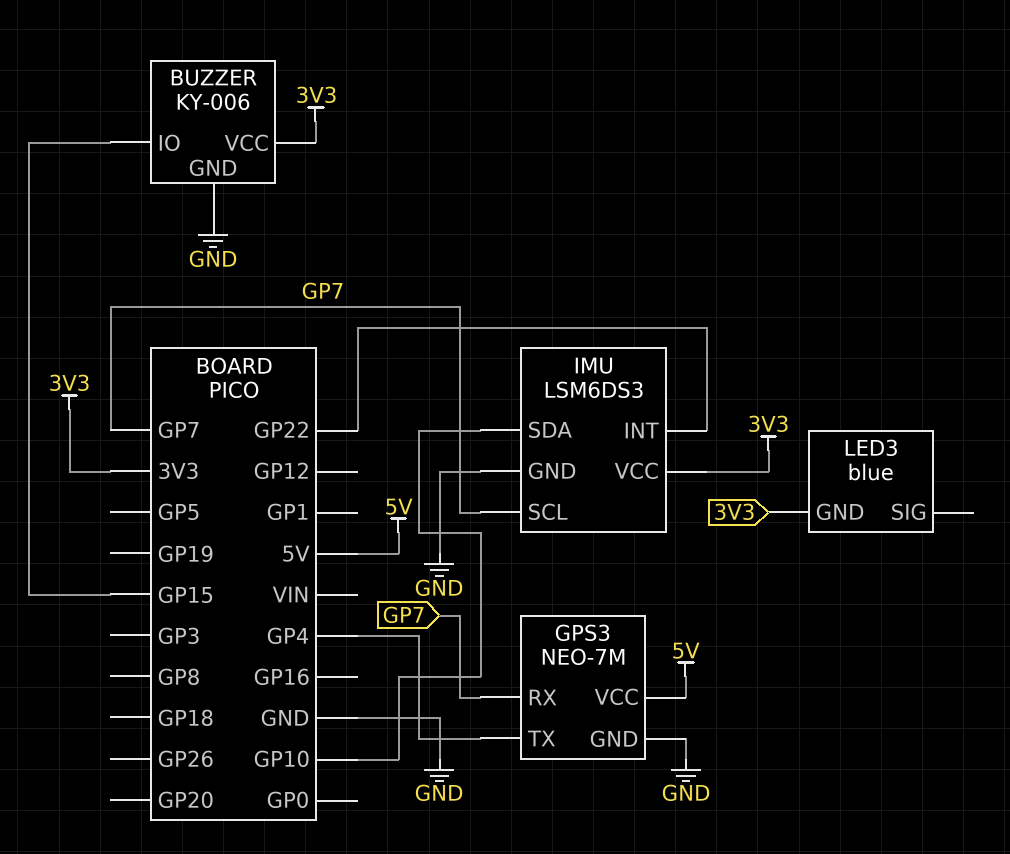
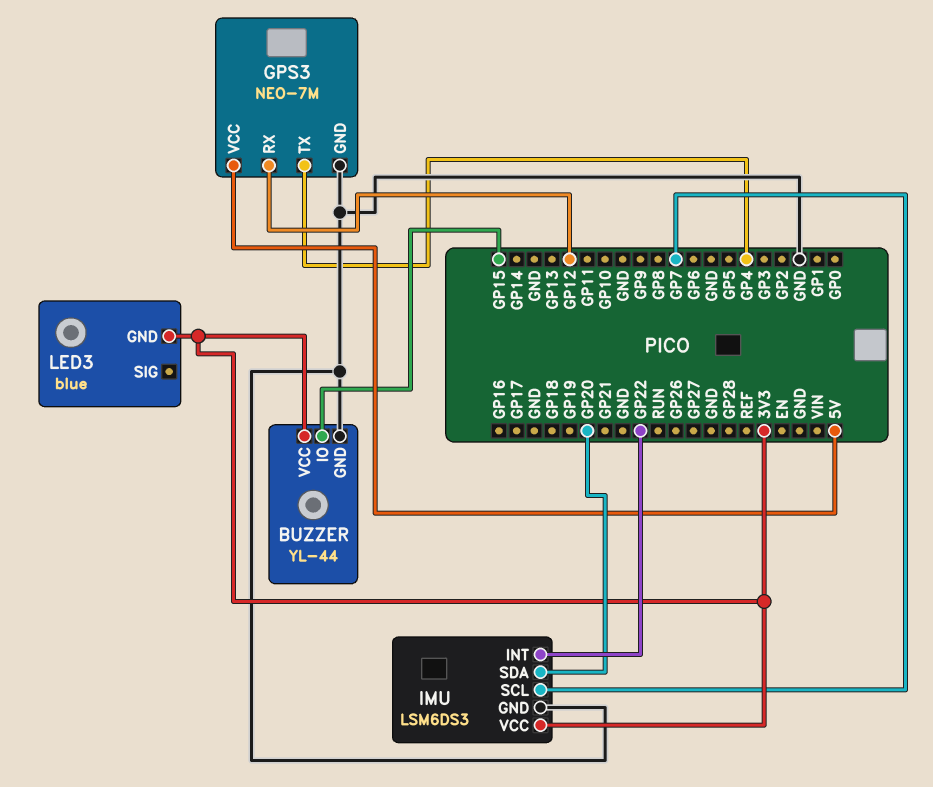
BUZZER: KY-006 -> YL-44
GPS3 pin RX: GP7 -> GP12
IMU pin SDA: GP10 -> GP20

